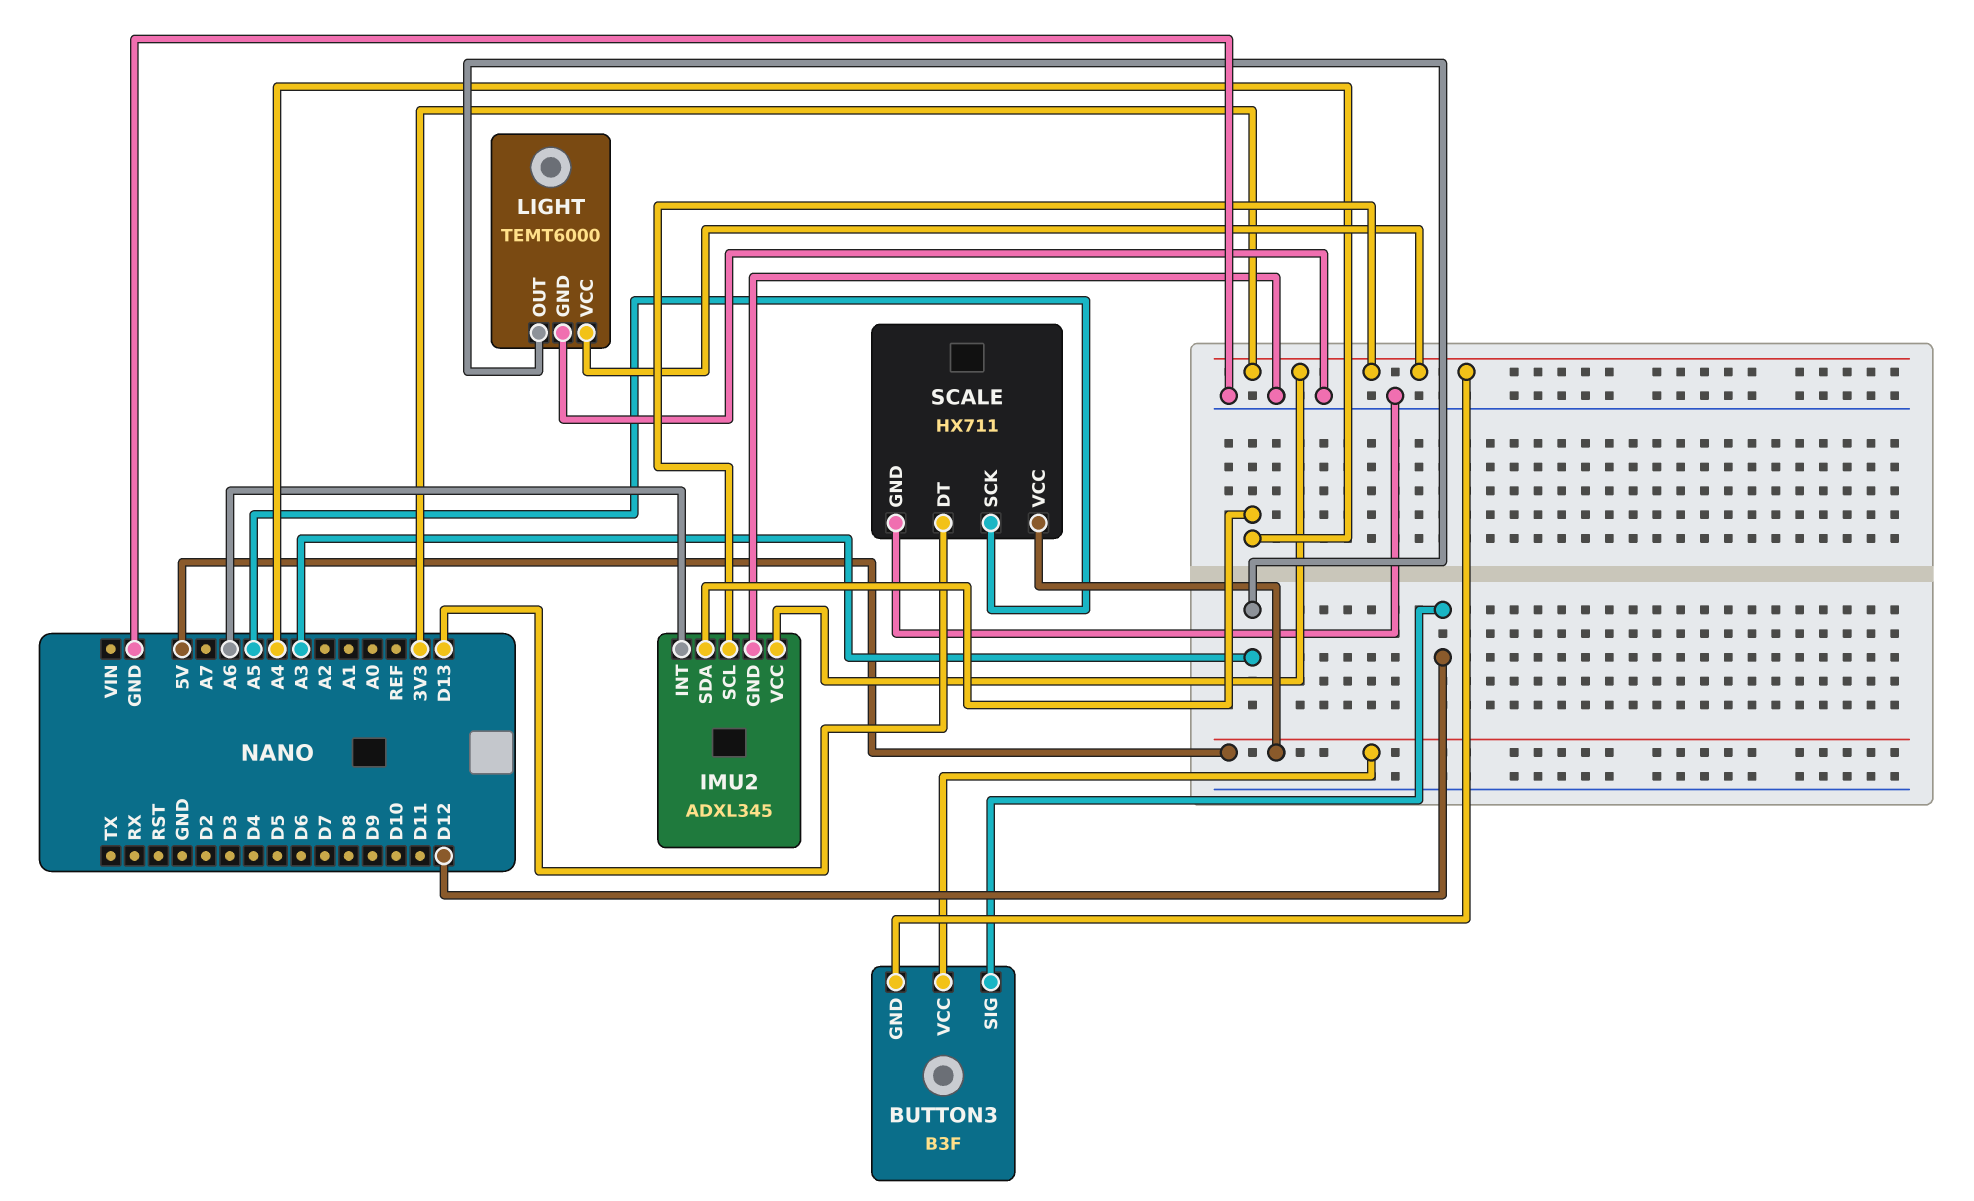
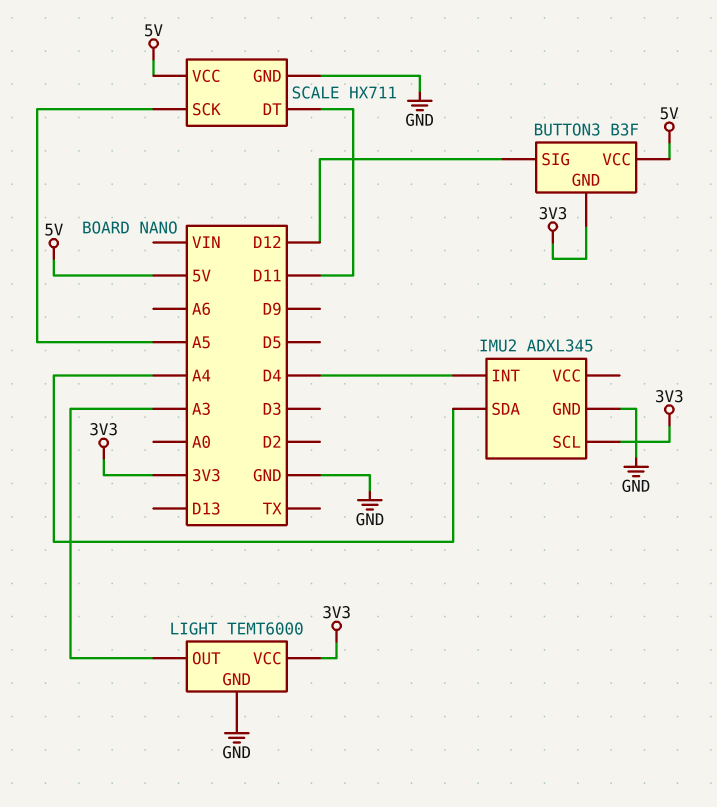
IMU2 pin INT: A6 -> D4
IMU2 pin VCC: 3V3 -> none
SCALE pin DT: D13 -> D11

